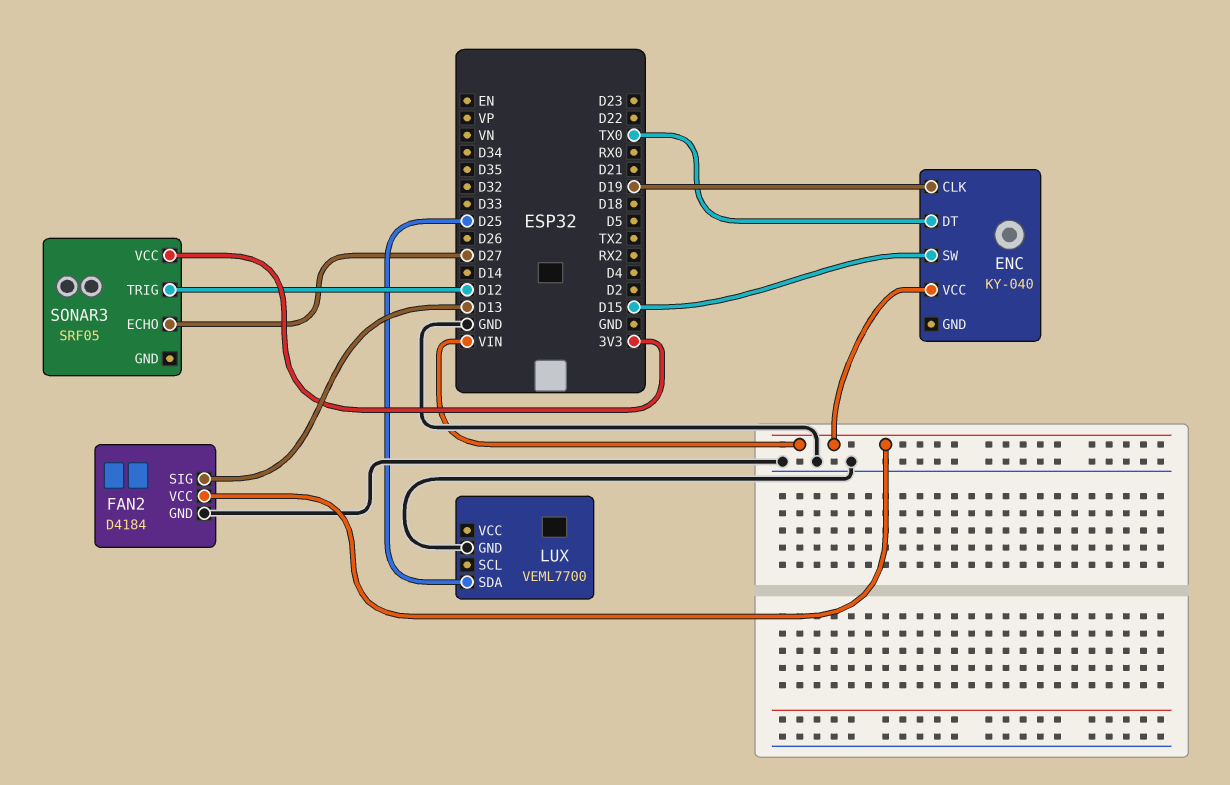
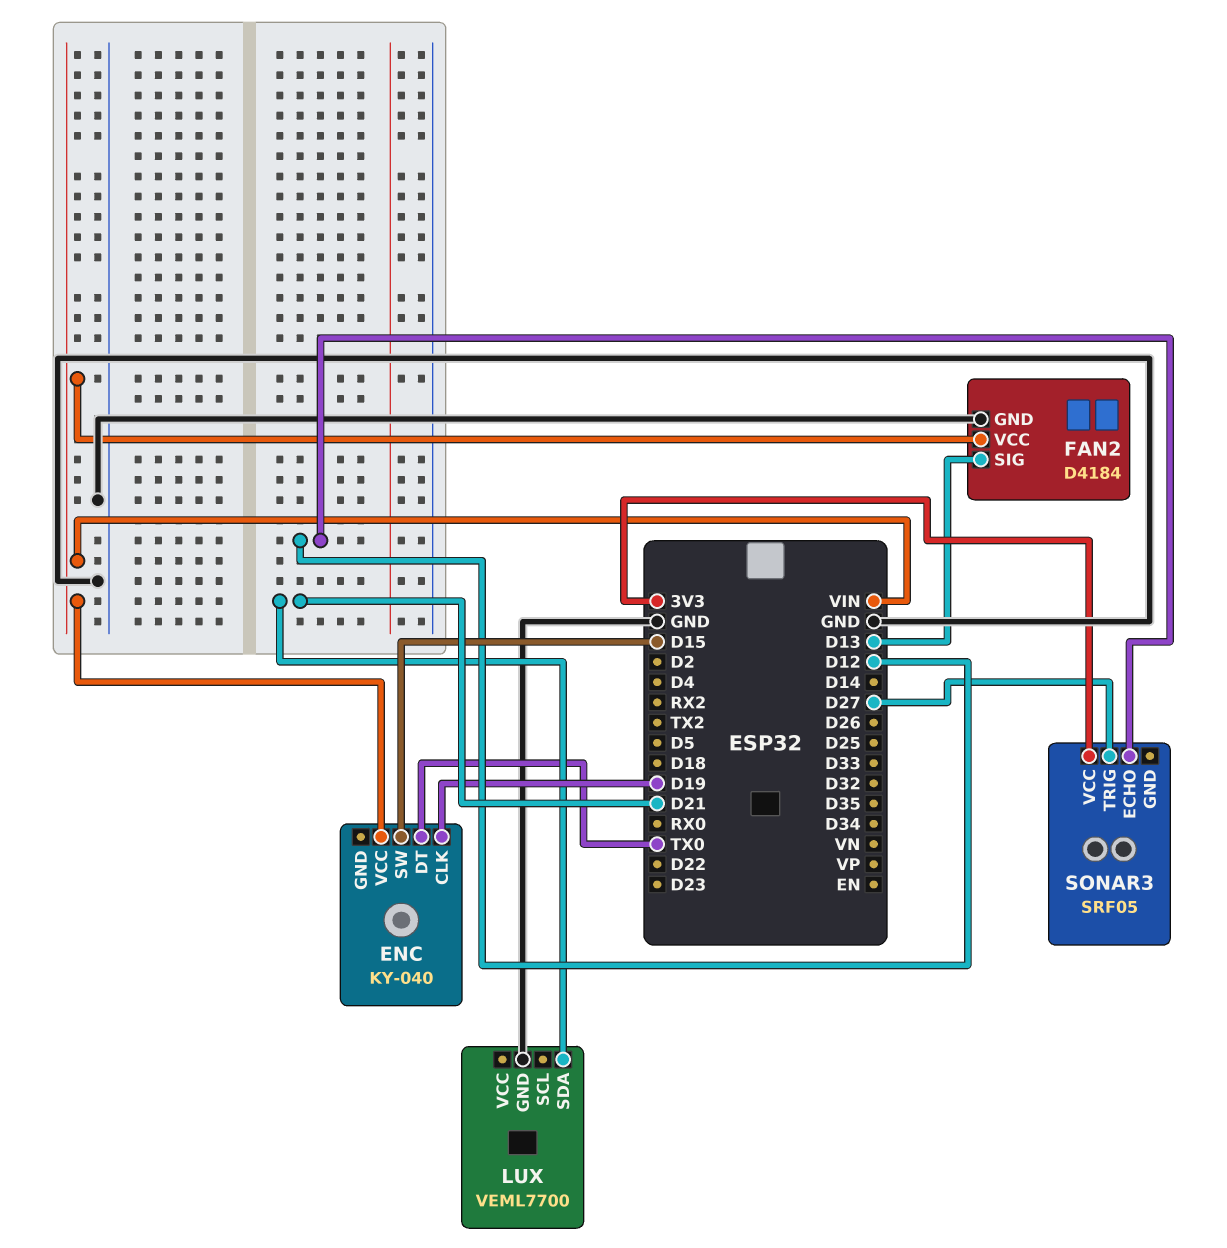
LUX pin SDA: D25 -> D21
SONAR3 pin ECHO: D27 -> D12
SONAR3 pin TRIG: D12 -> D27

